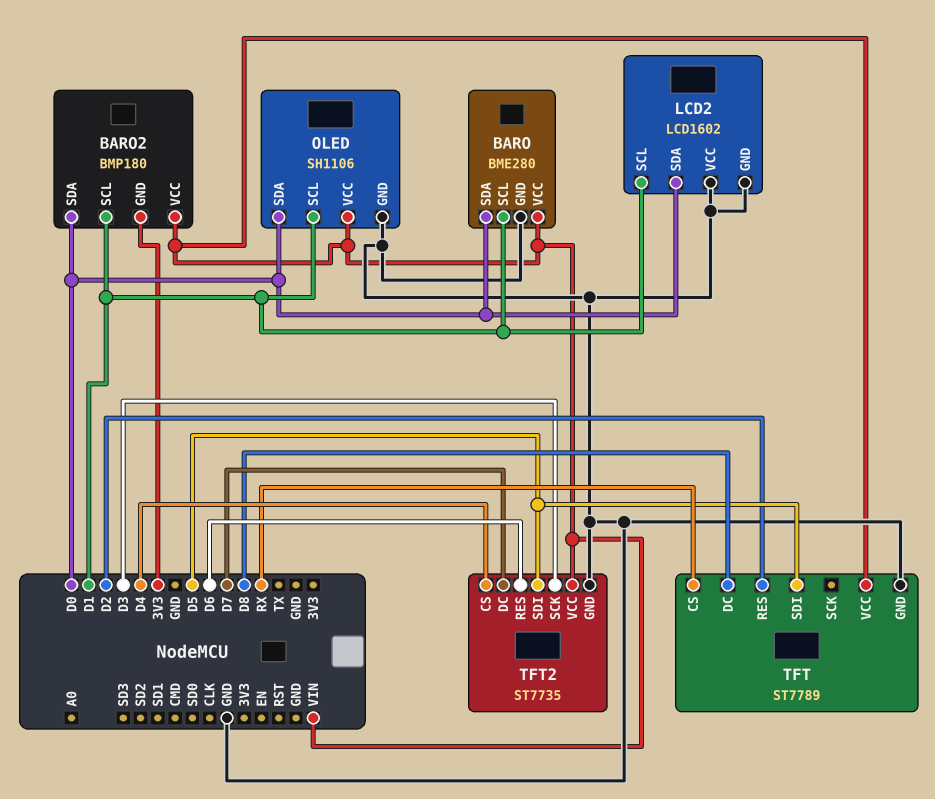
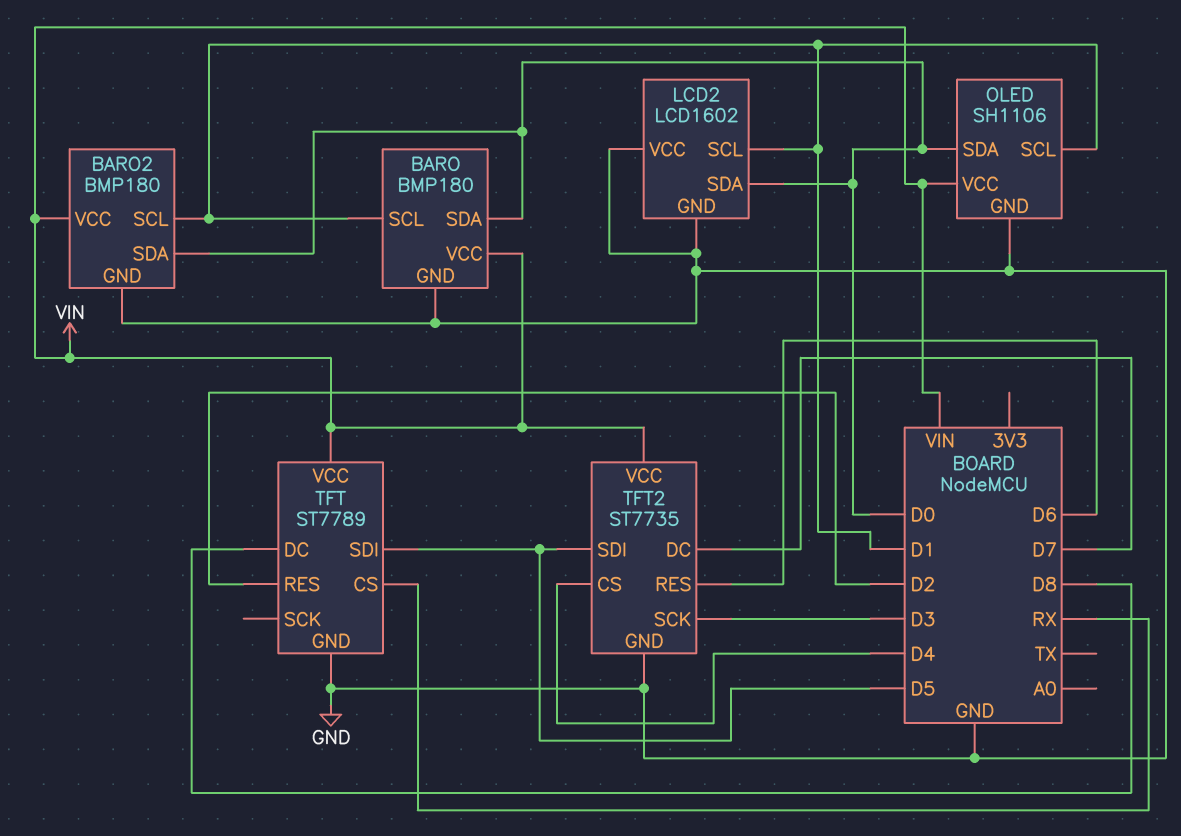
BARO: BME280 -> BMP180
BARO2 pin GND: 3V3 -> GND

